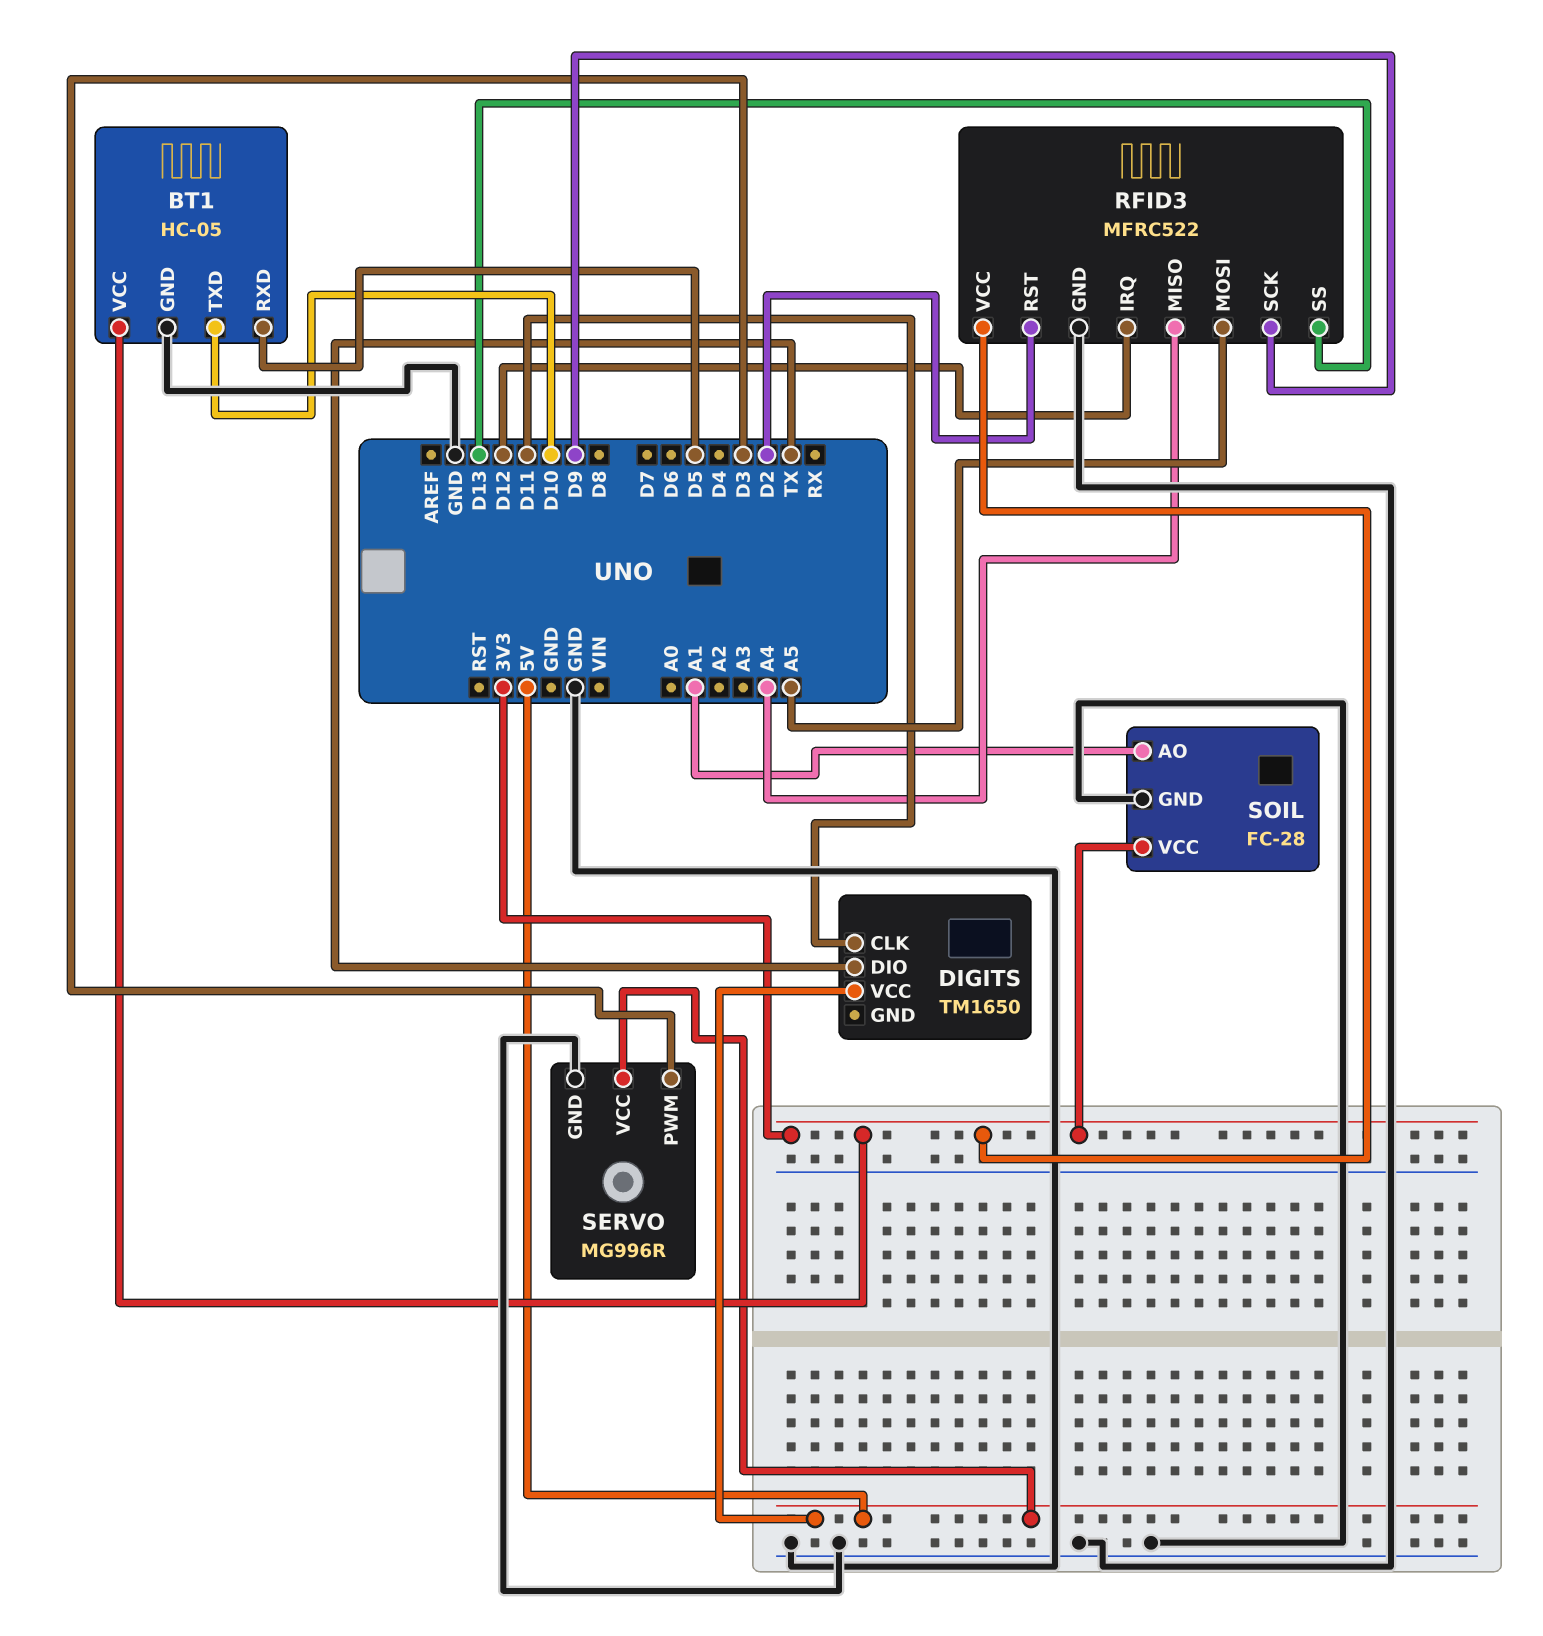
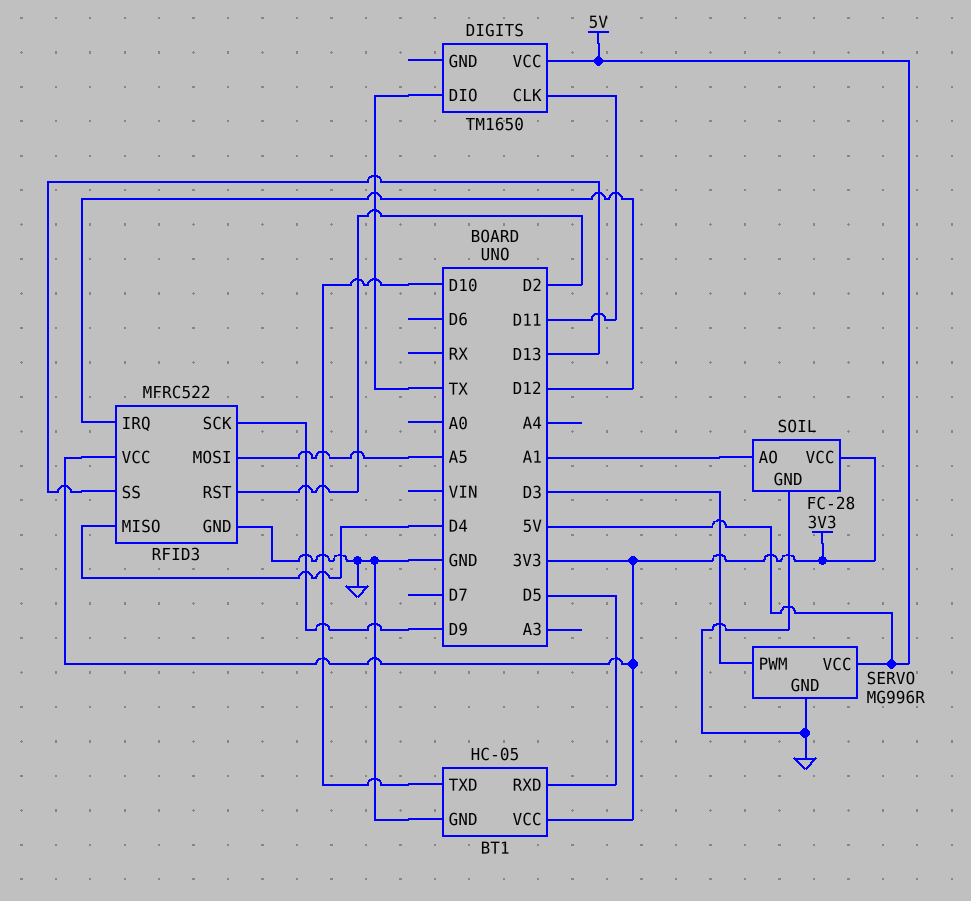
RFID3 pin MISO: A4 -> D4

